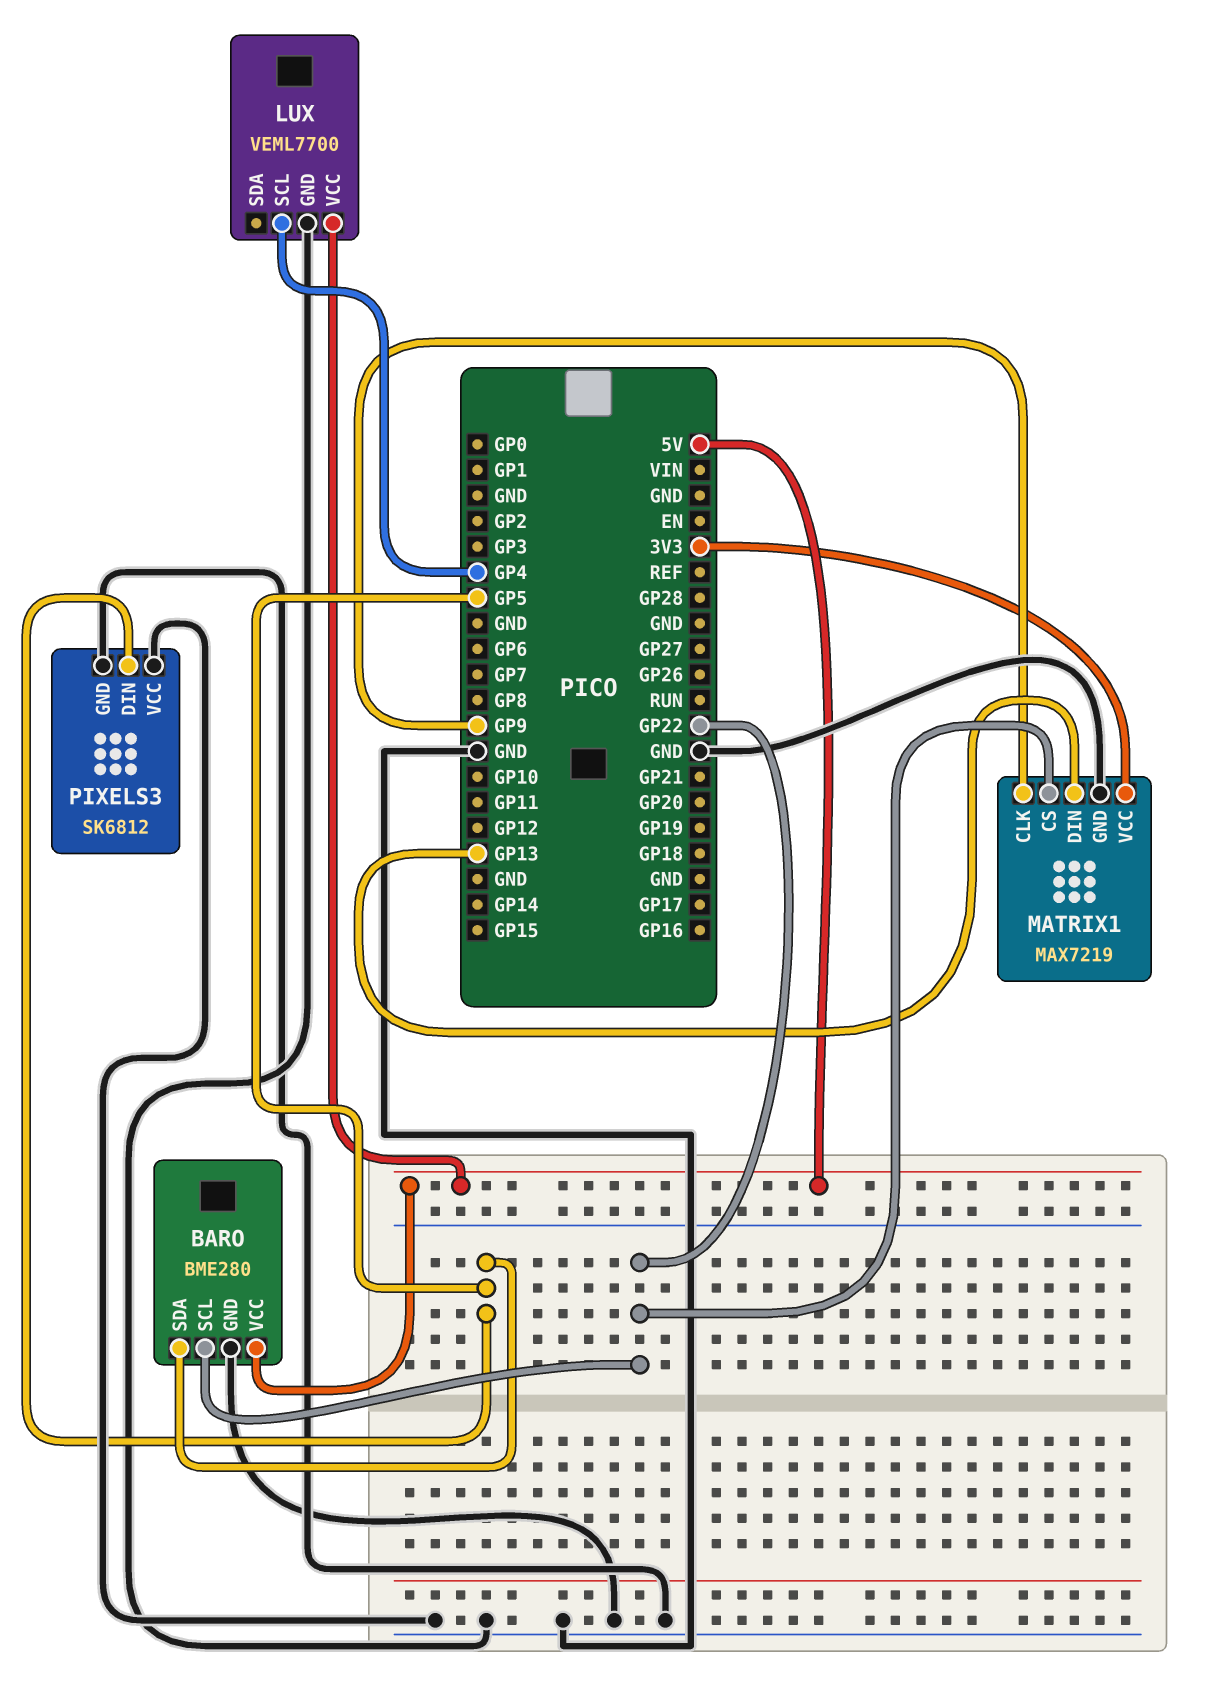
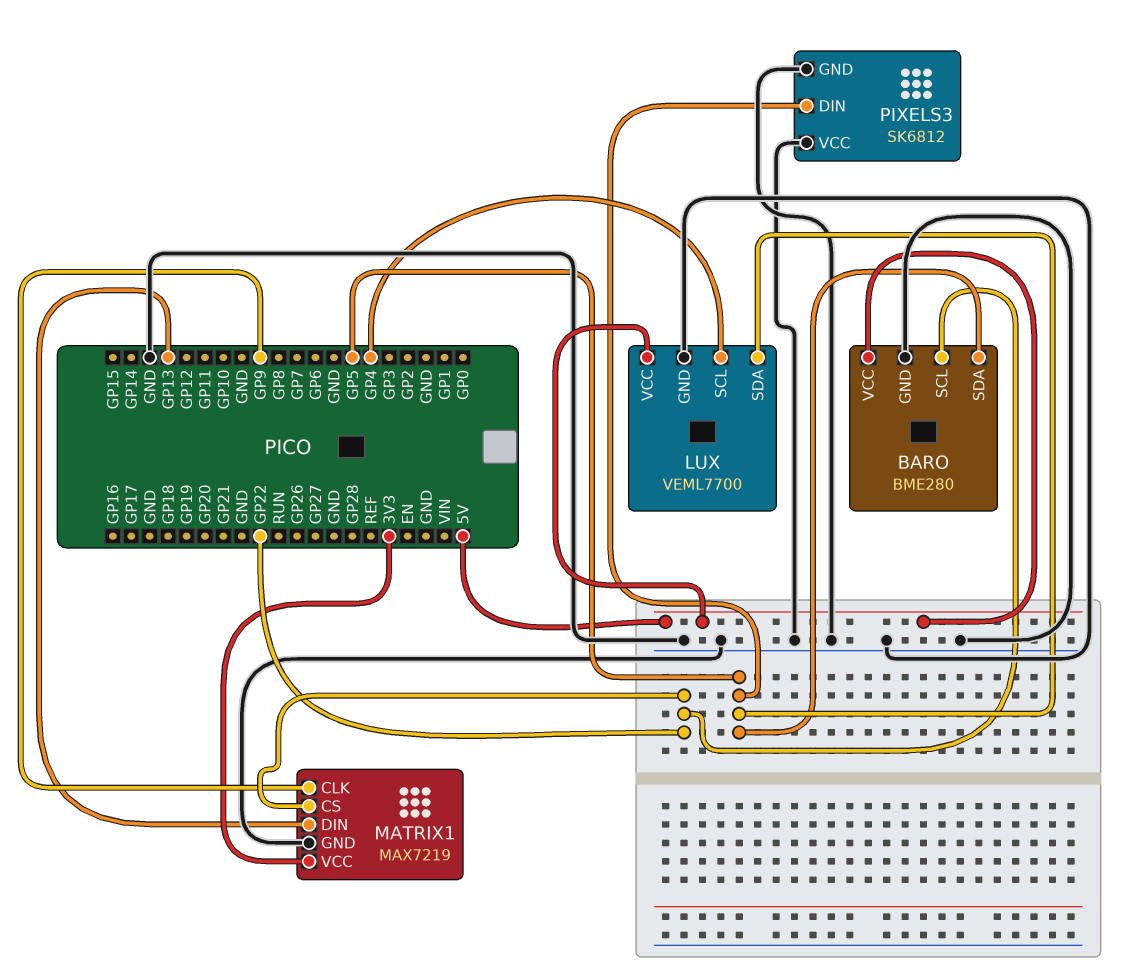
LUX pin SDA: none -> GP5

